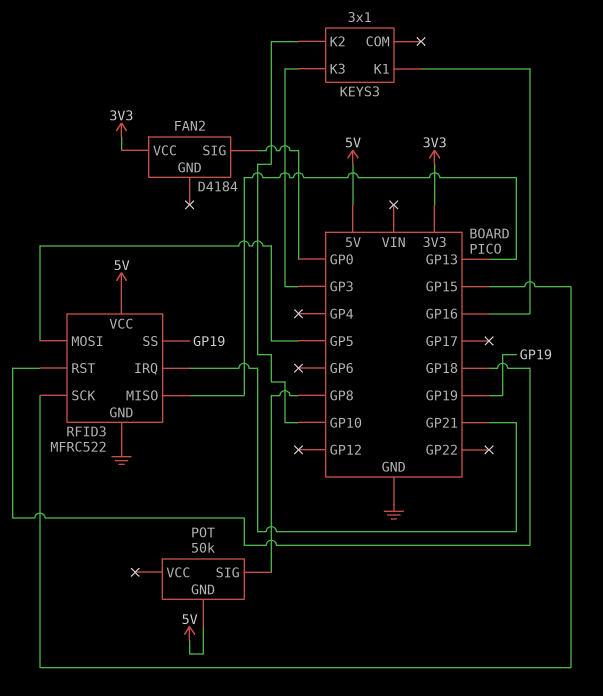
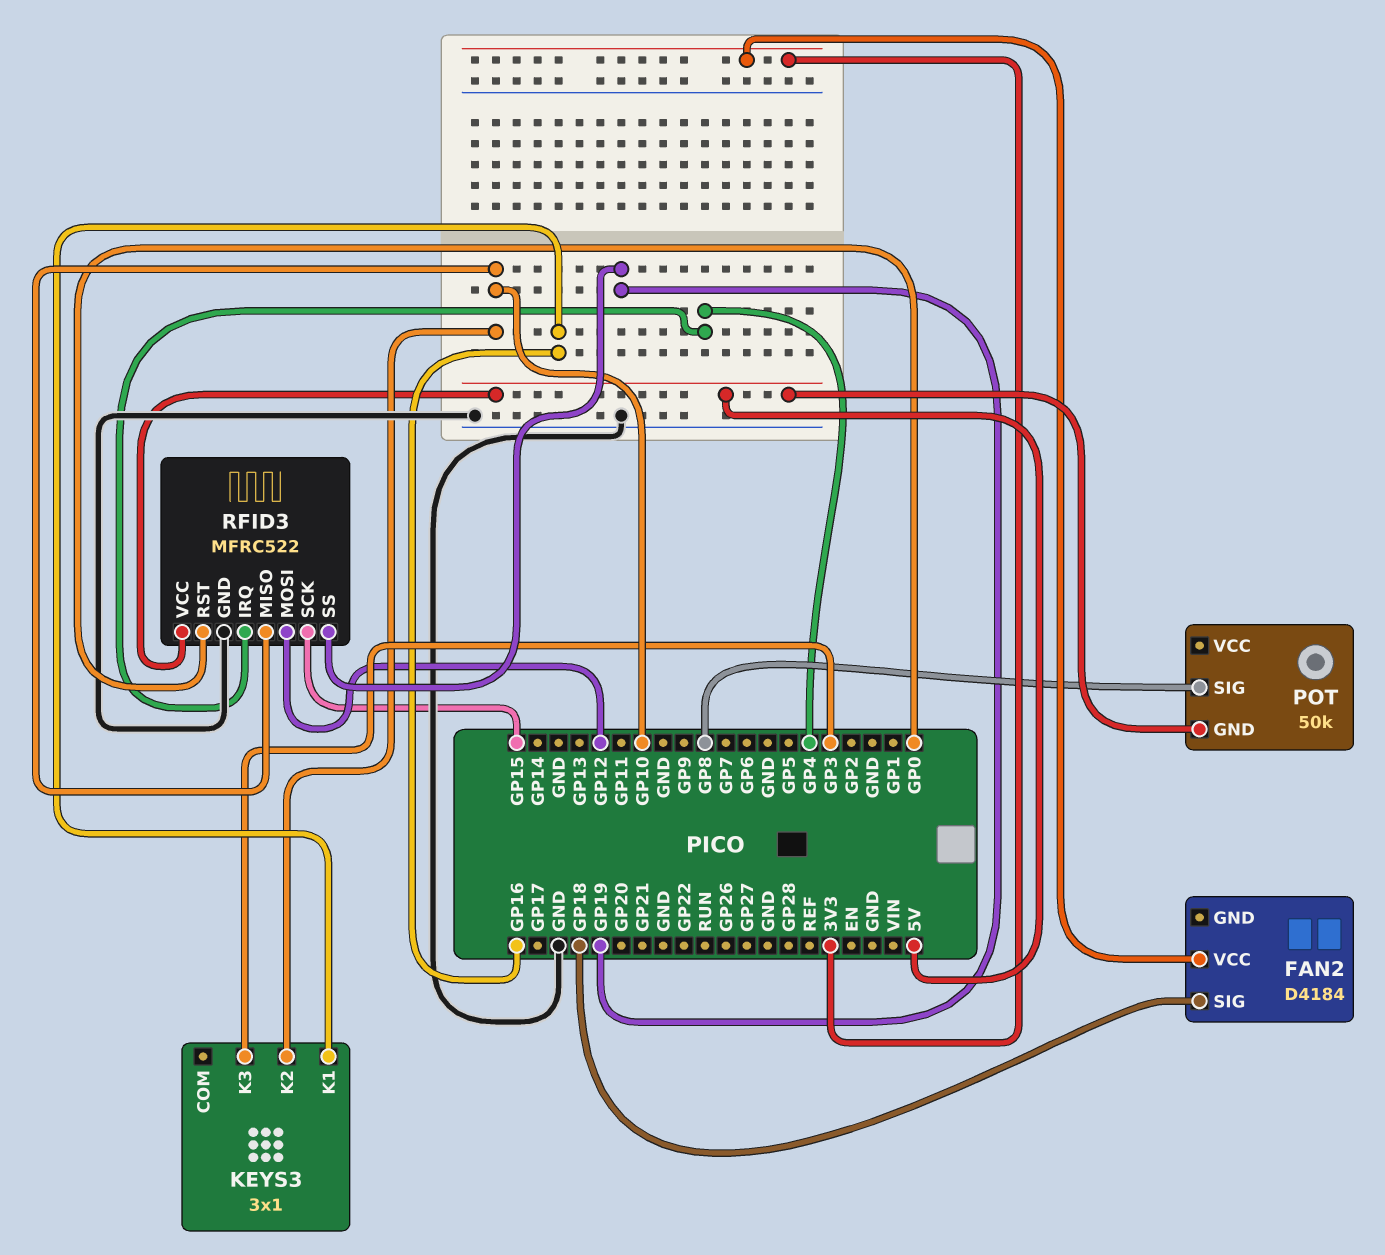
FAN2 pin SIG: GP0 -> GP18
RFID3 pin IRQ: GP21 -> GP4
RFID3 pin MISO: GP13 -> GP10
RFID3 pin MOSI: GP5 -> GP12
RFID3 pin RST: GP18 -> GP0

